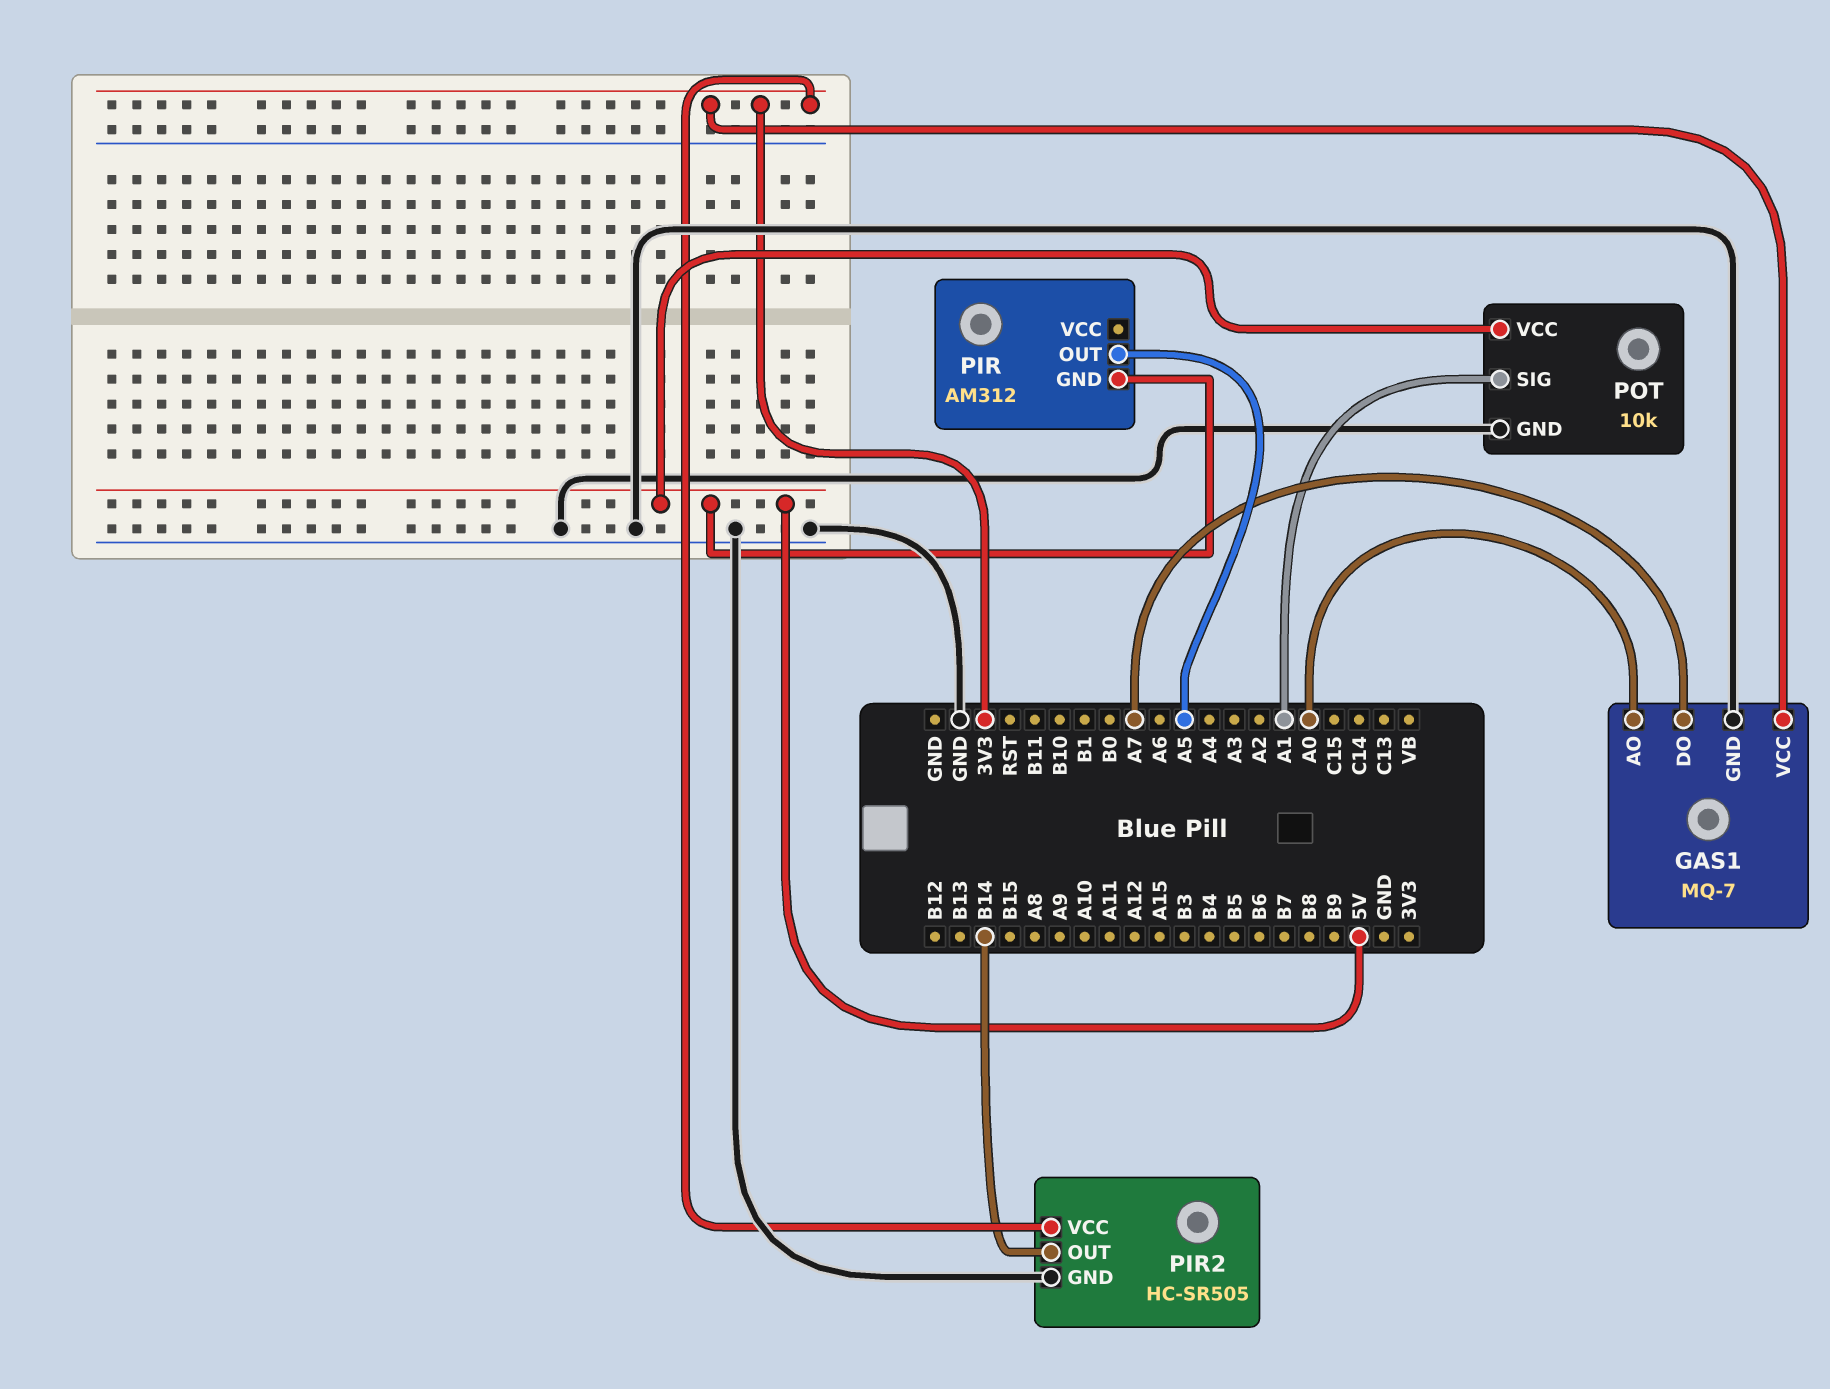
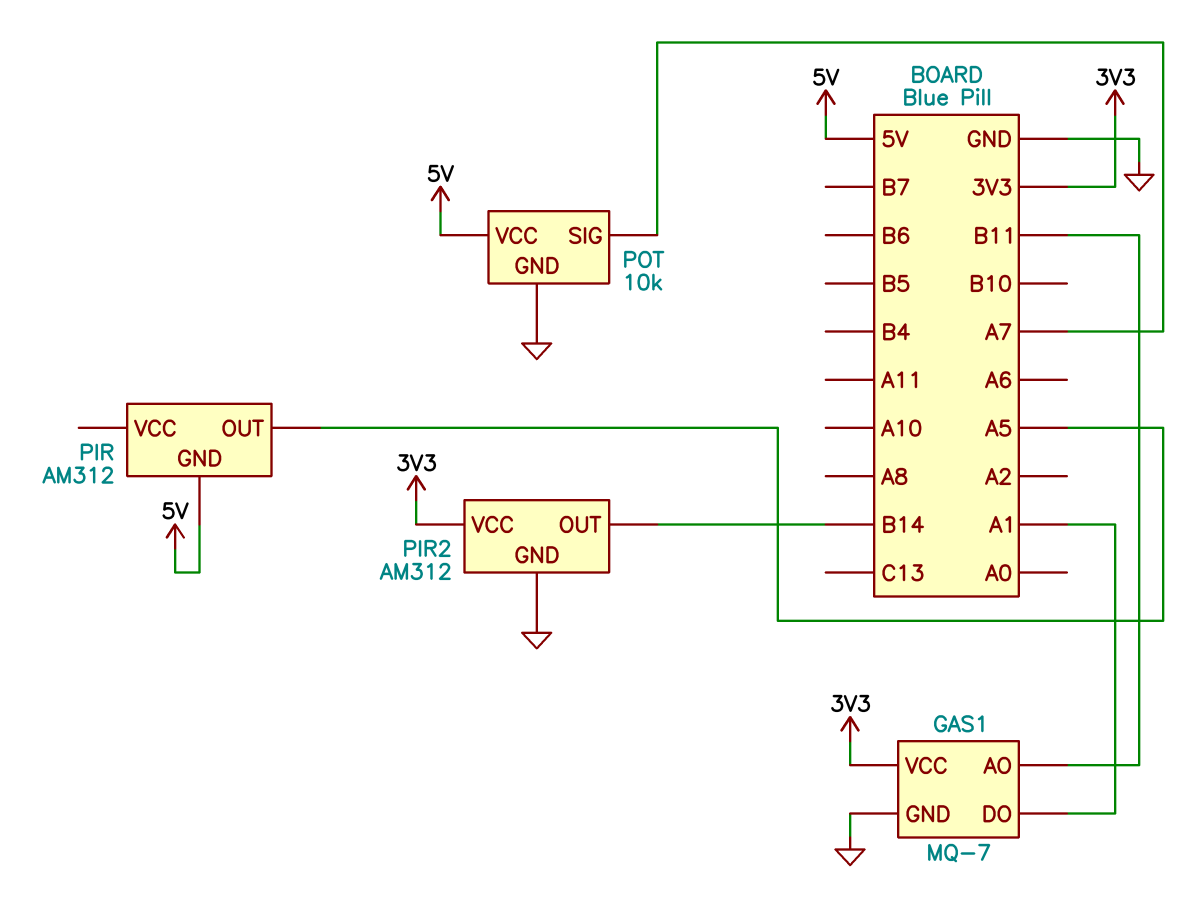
GAS1 pin AO: A0 -> B11
GAS1 pin DO: A7 -> A1
PIR2: HC-SR505 -> AM312
POT pin SIG: A1 -> A7

